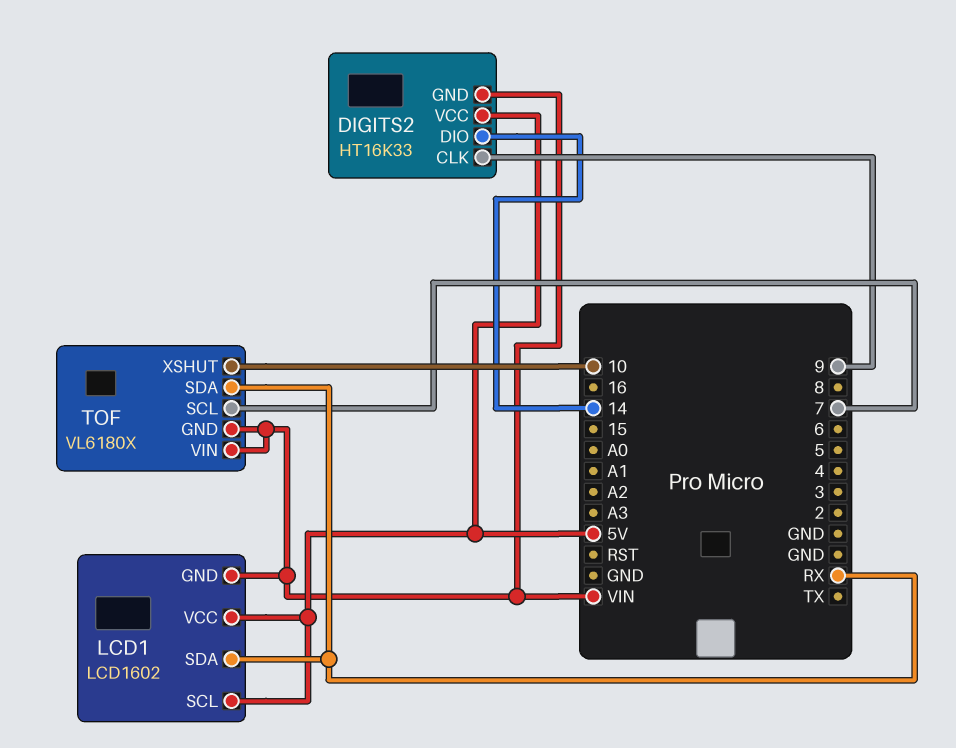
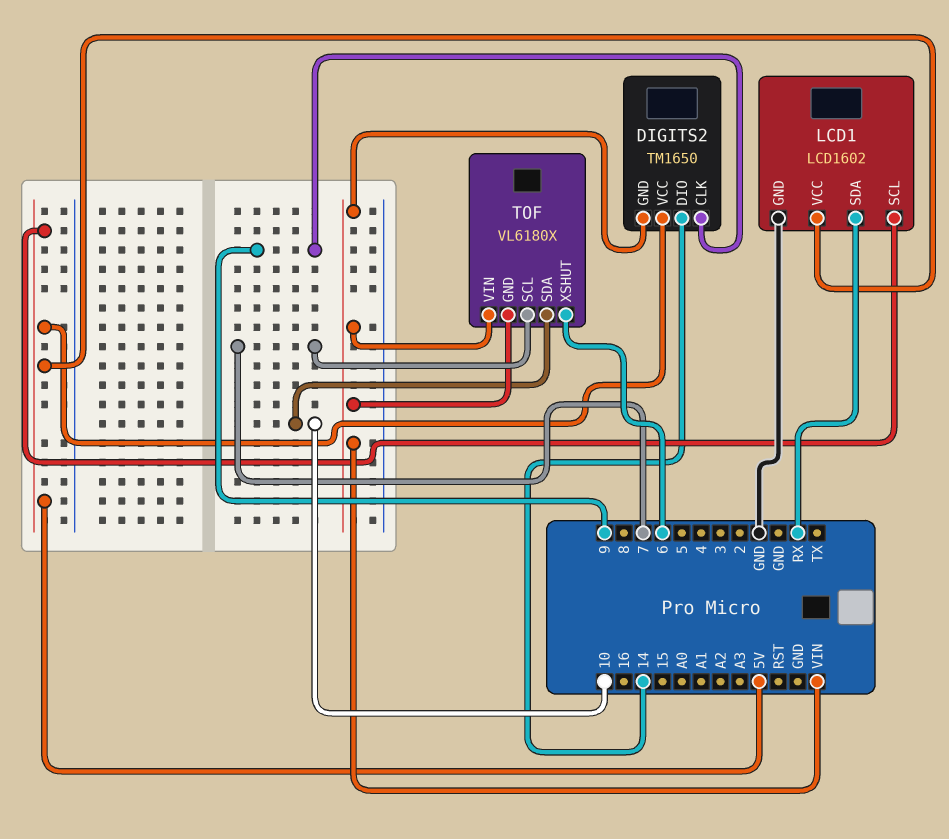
DIGITS2: HT16K33 -> TM1650
LCD1 pin GND: VIN -> GND
TOF pin SDA: RX -> 10
TOF pin XSHUT: 10 -> 6

